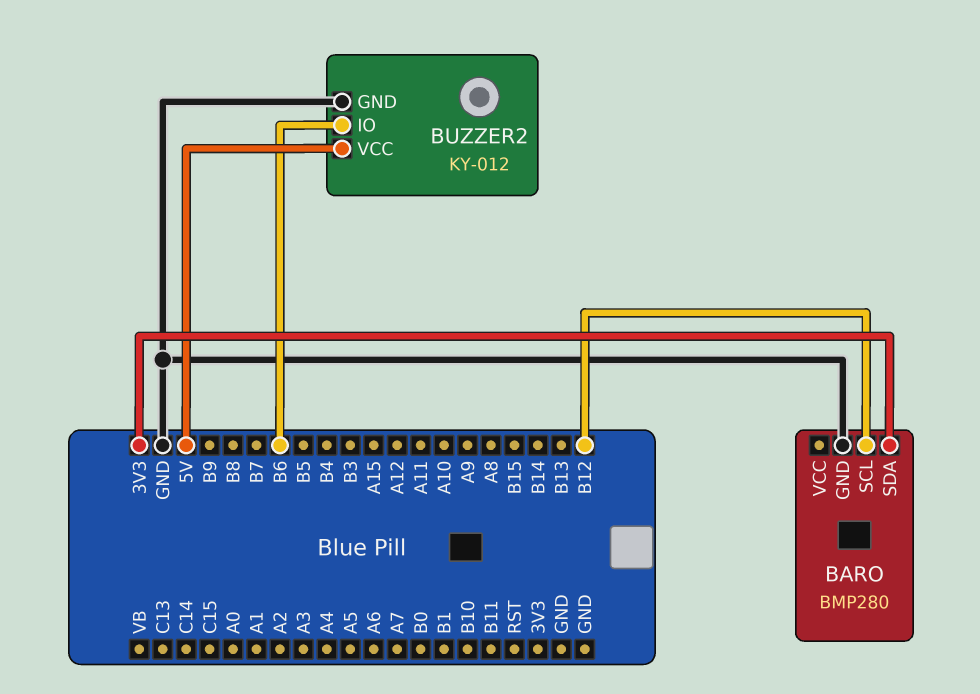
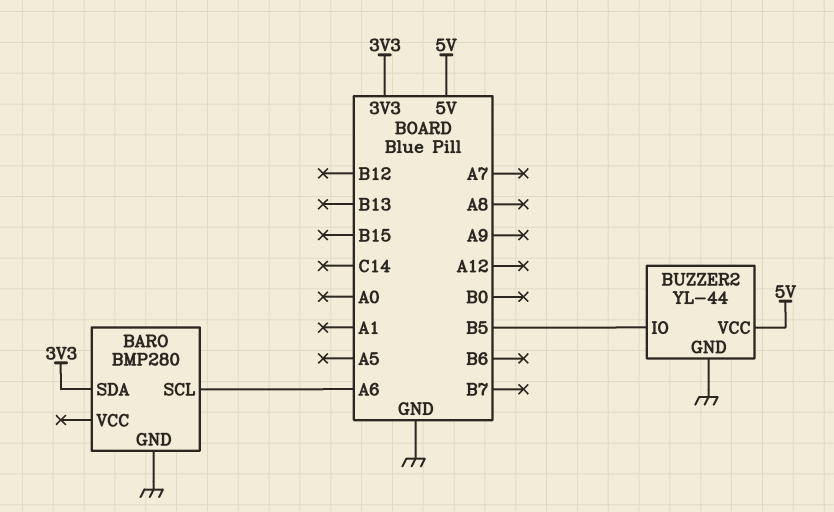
BARO pin SCL: B12 -> A6
BUZZER2: KY-012 -> YL-44
BUZZER2 pin IO: B6 -> B5

